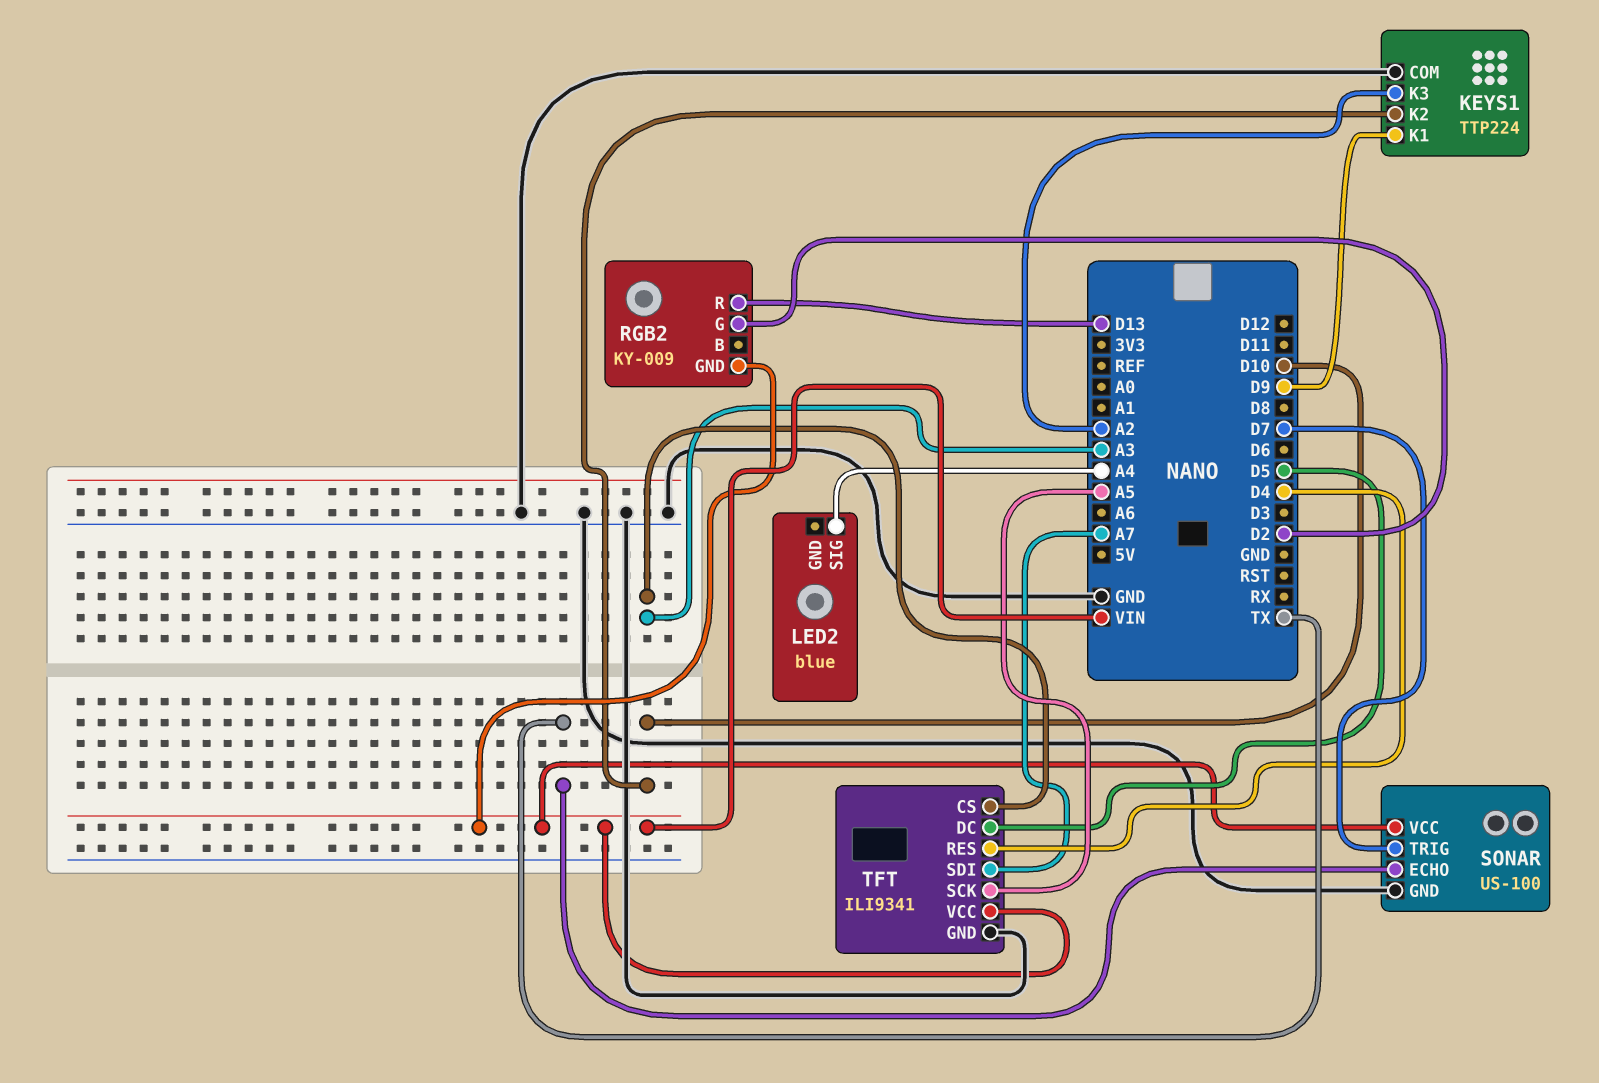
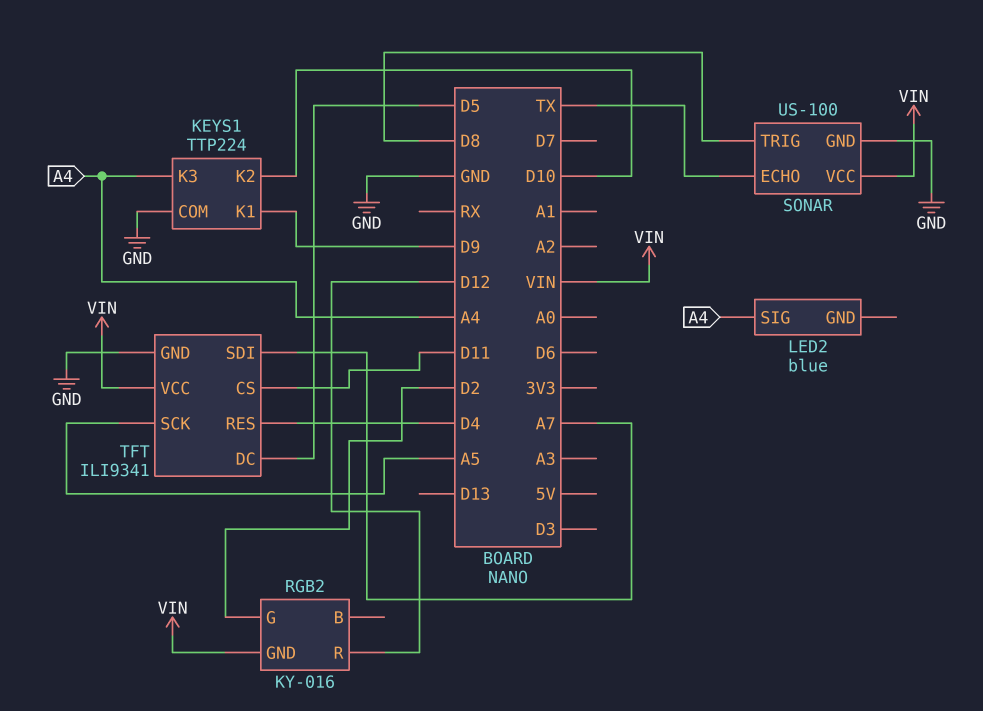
KEYS1 pin K3: A2 -> A4
RGB2: KY-009 -> KY-016
RGB2 pin R: D13 -> D12
SONAR pin TRIG: D7 -> D8
TFT pin CS: A3 -> D11

